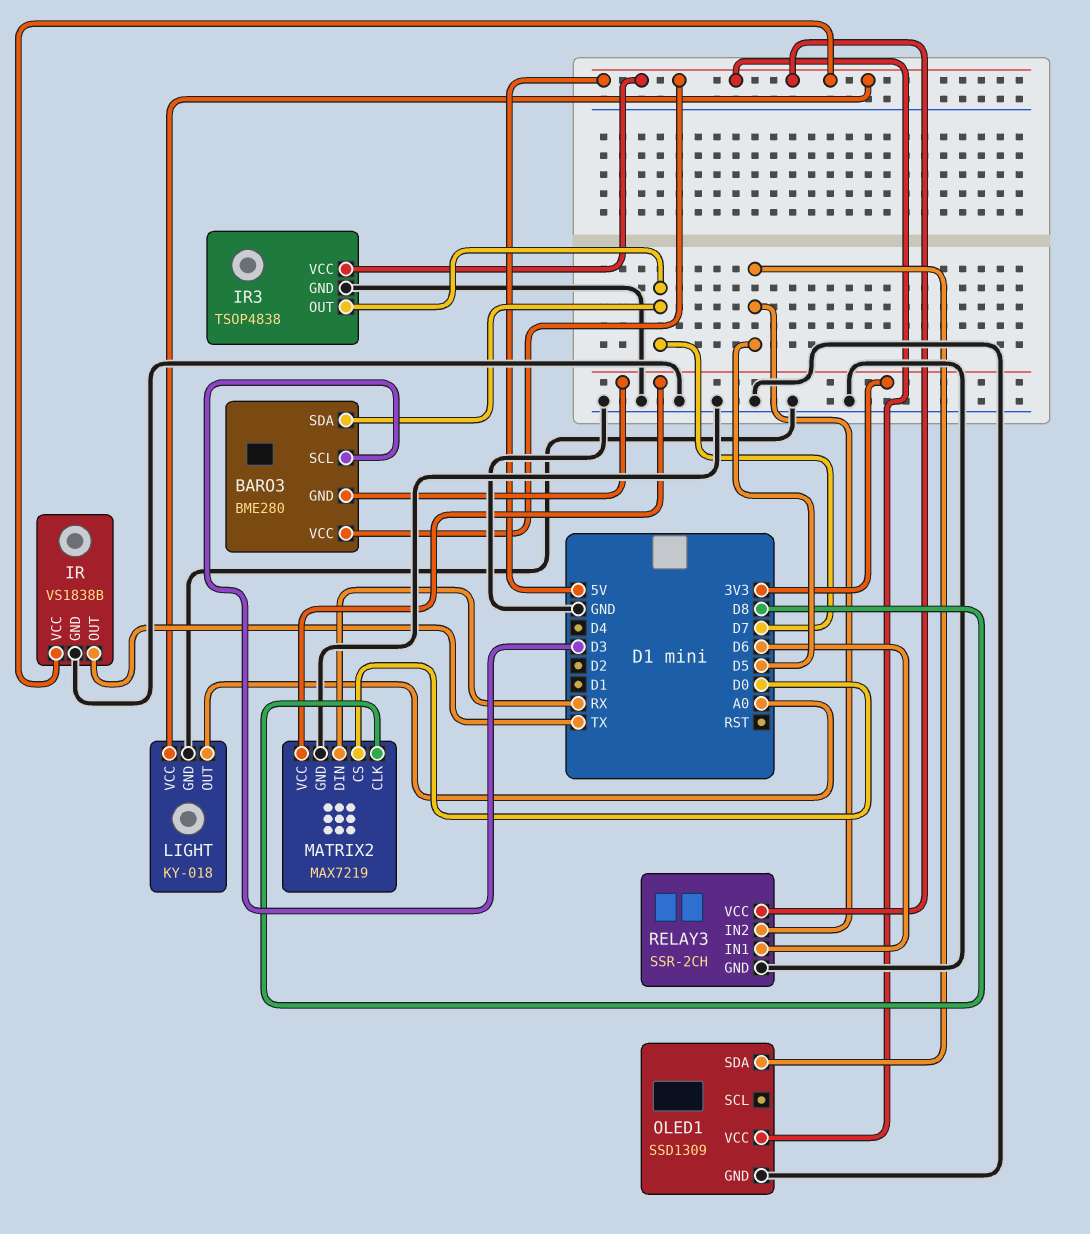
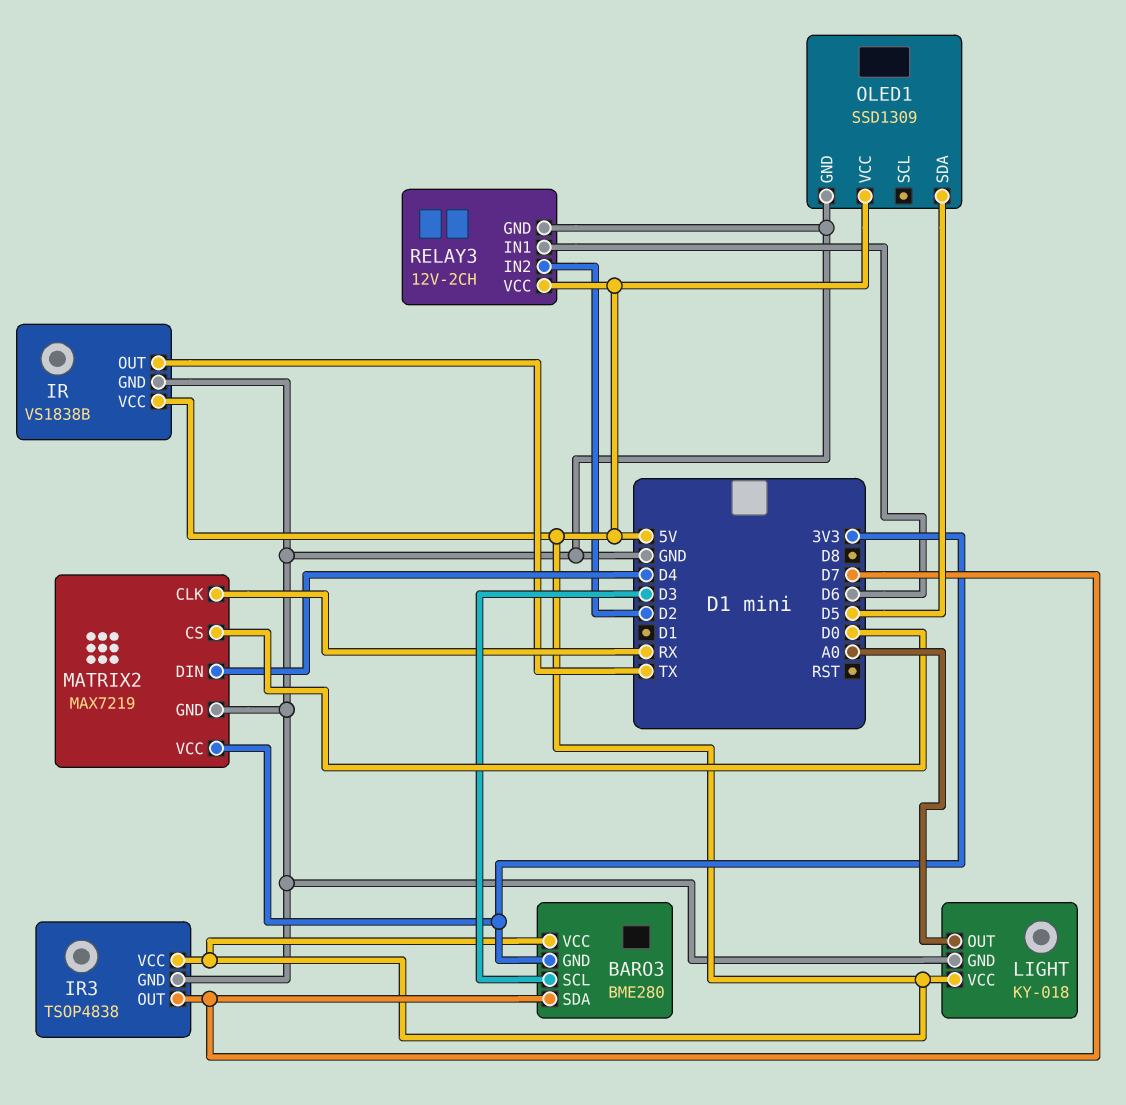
MATRIX2 pin CLK: D8 -> RX
MATRIX2 pin DIN: RX -> D4
RELAY3: SSR-2CH -> 12V-2CH
RELAY3 pin IN2: D5 -> D2

